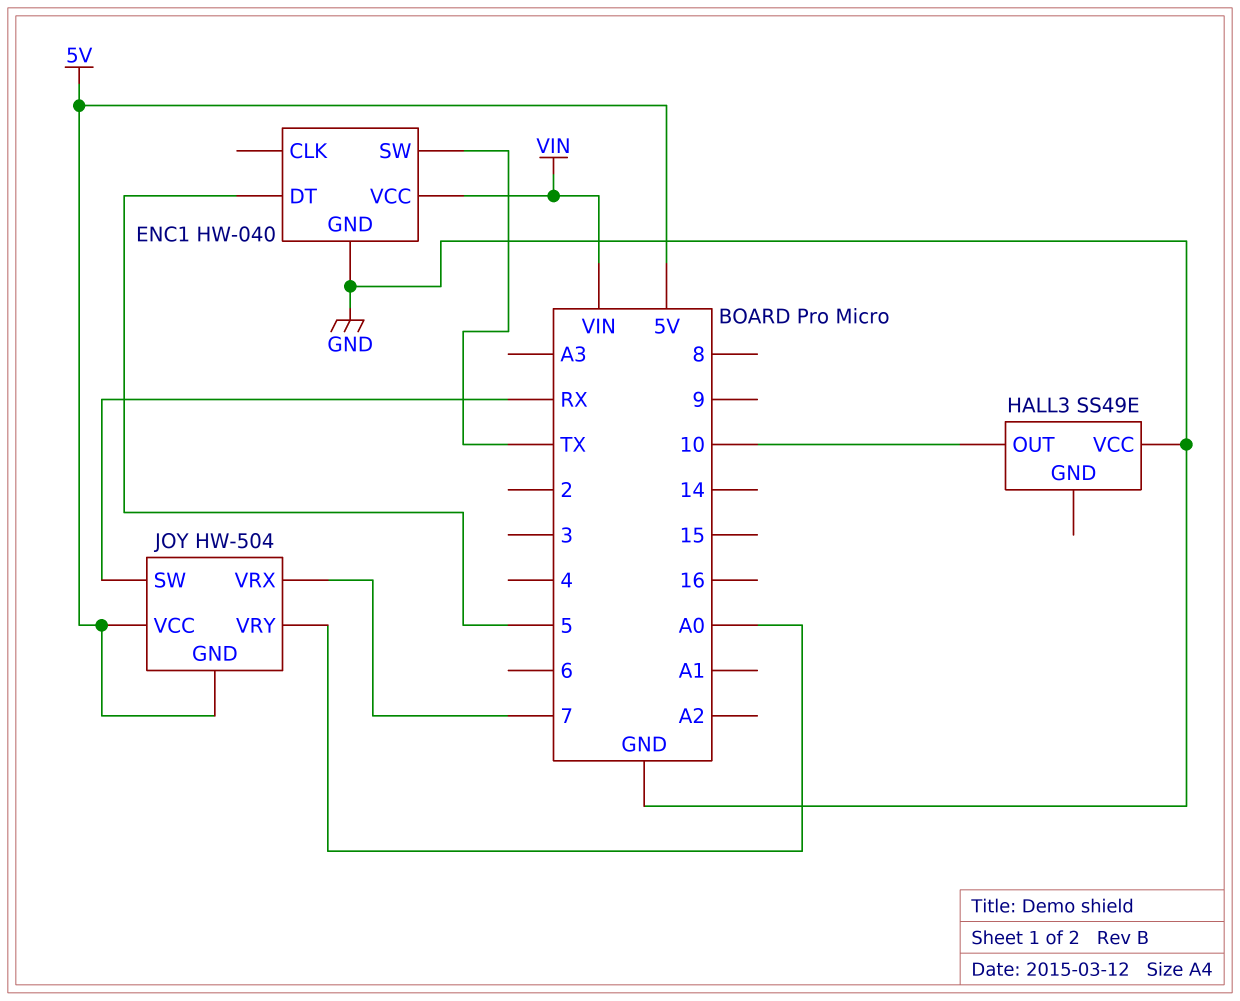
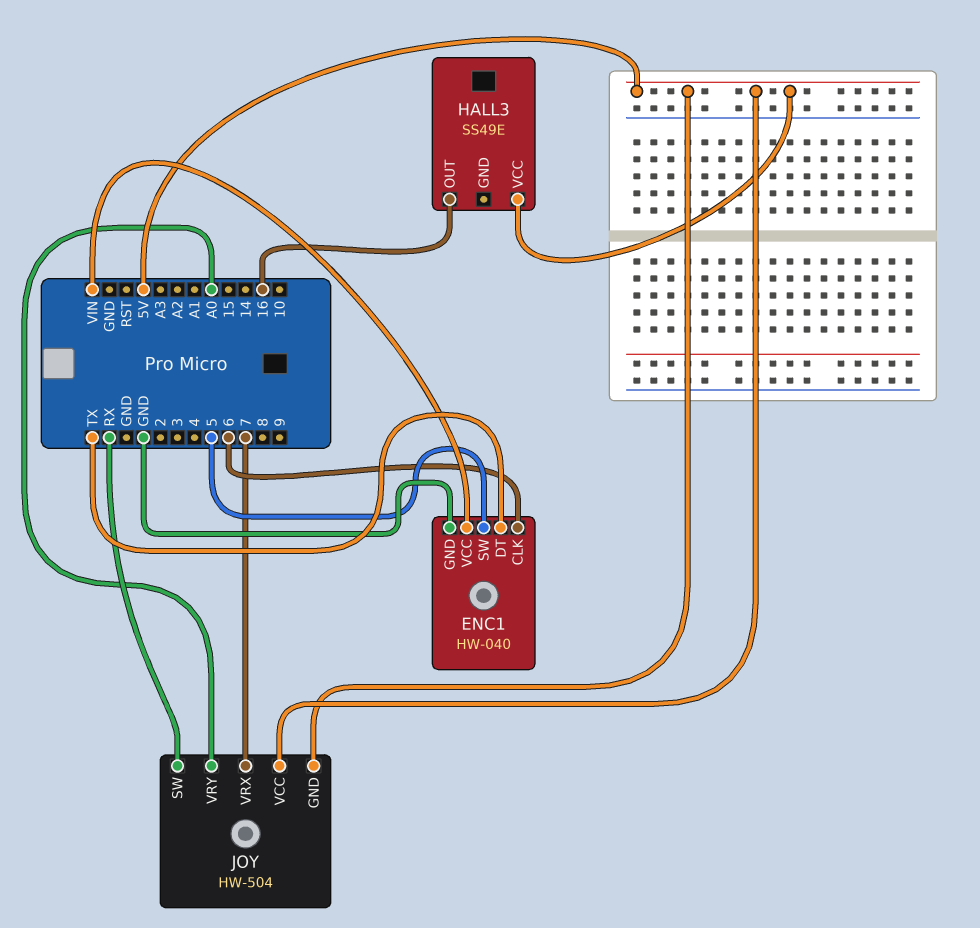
ENC1 pin CLK: none -> 6
ENC1 pin DT: 5 -> TX
ENC1 pin SW: TX -> 5
HALL3 pin OUT: 10 -> 16
HALL3 pin VCC: GND -> 5V

